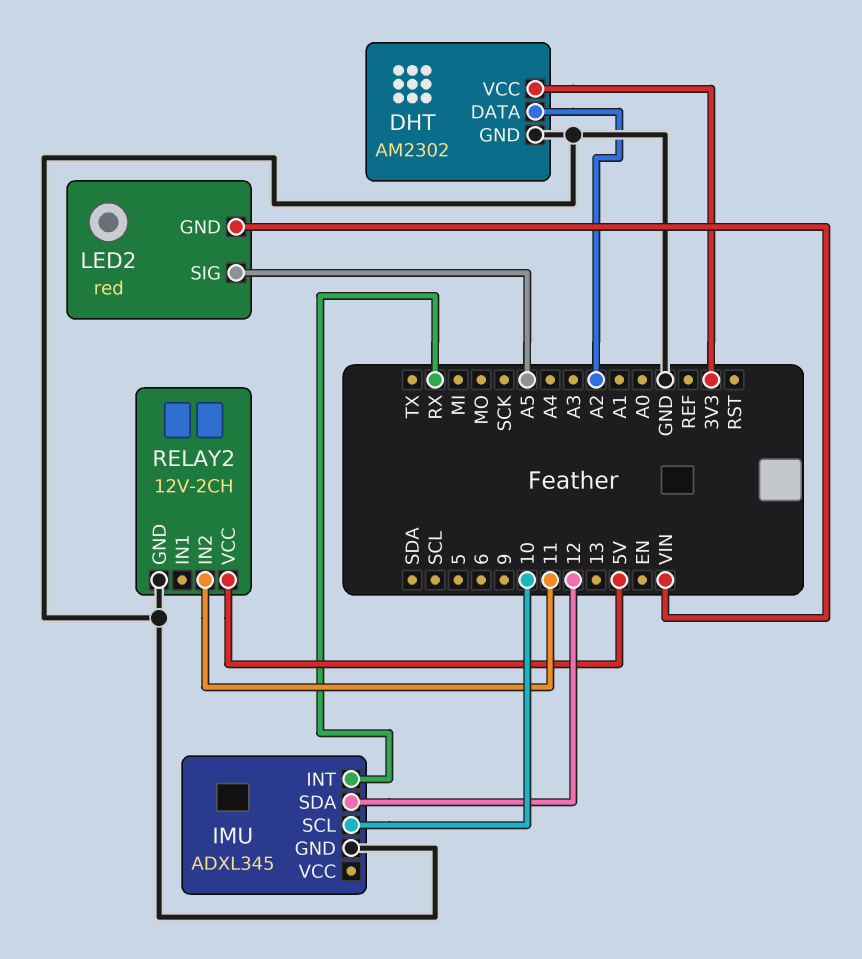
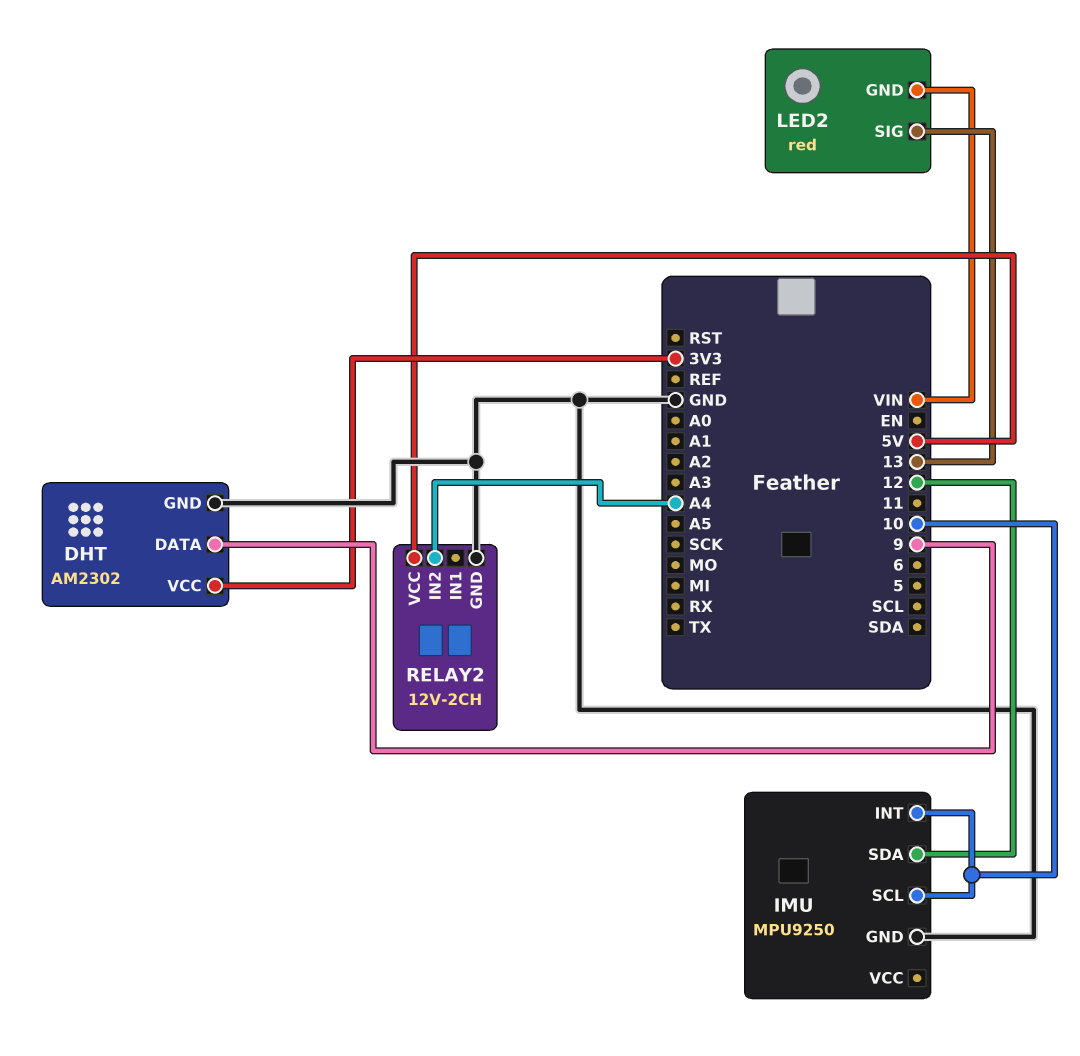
DHT pin DATA: A2 -> 9
IMU: ADXL345 -> MPU9250
IMU pin INT: RX -> 10
LED2 pin SIG: A5 -> 13
RELAY2 pin IN2: 11 -> A4

